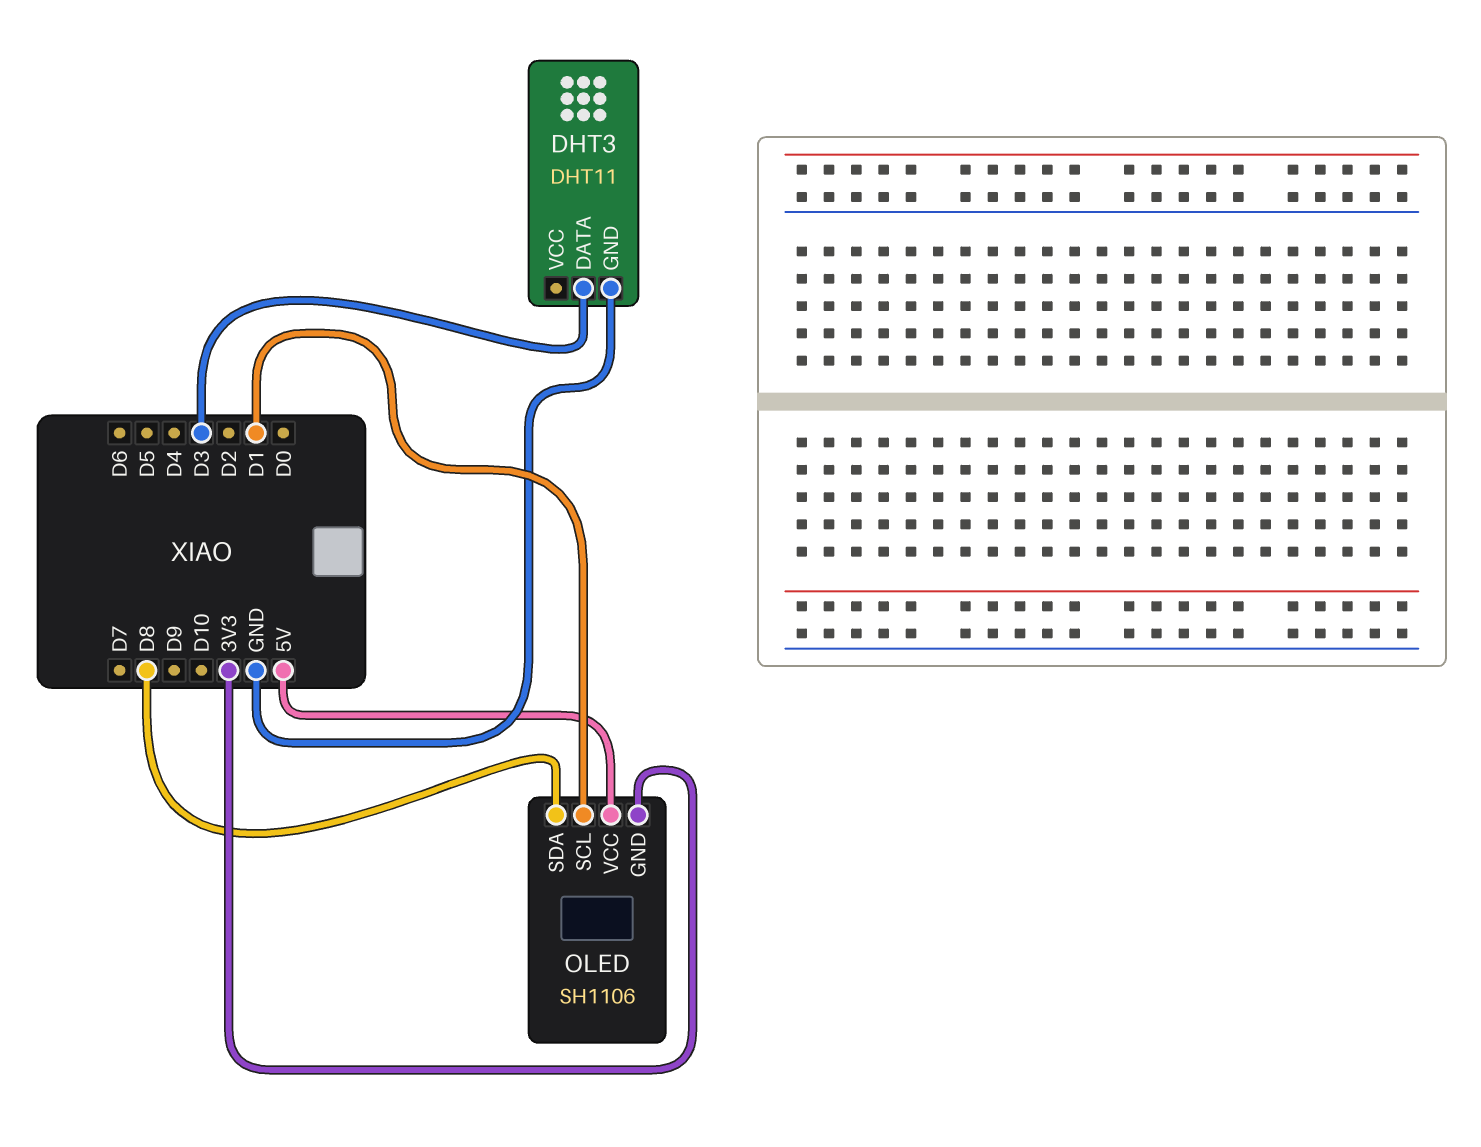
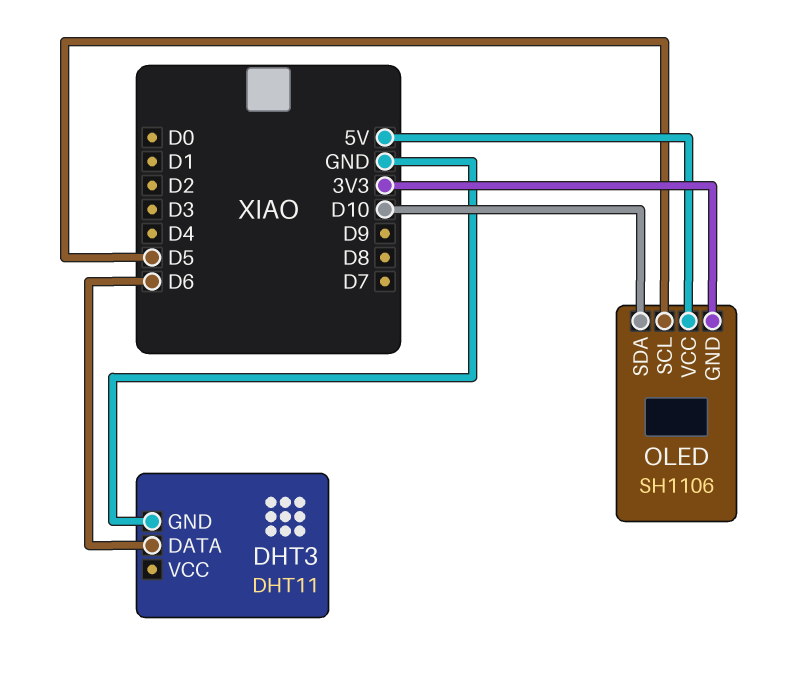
DHT3 pin DATA: D3 -> D6
OLED pin SCL: D1 -> D5
OLED pin SDA: D8 -> D10

